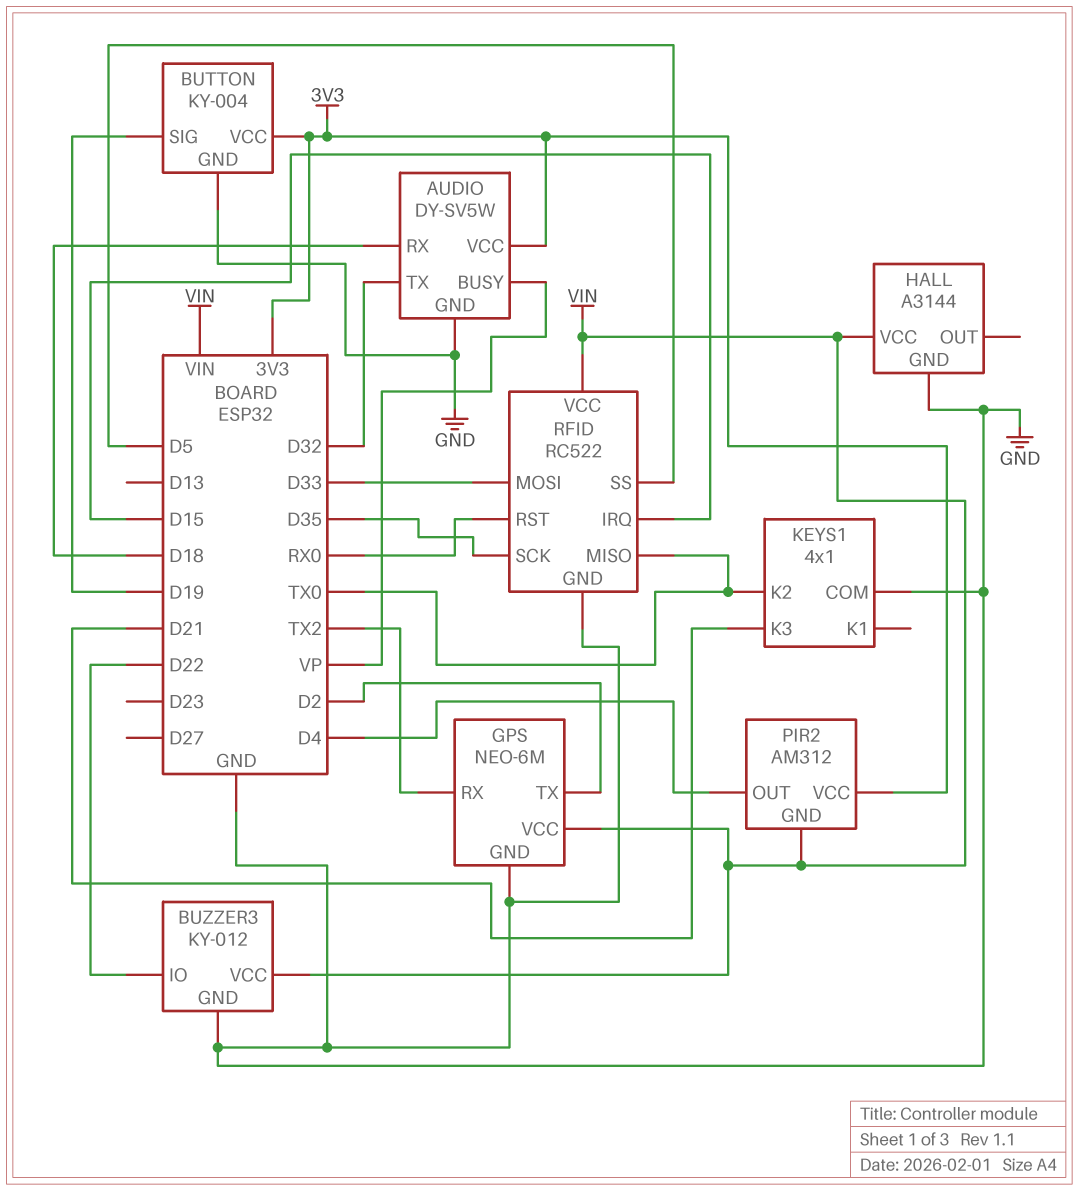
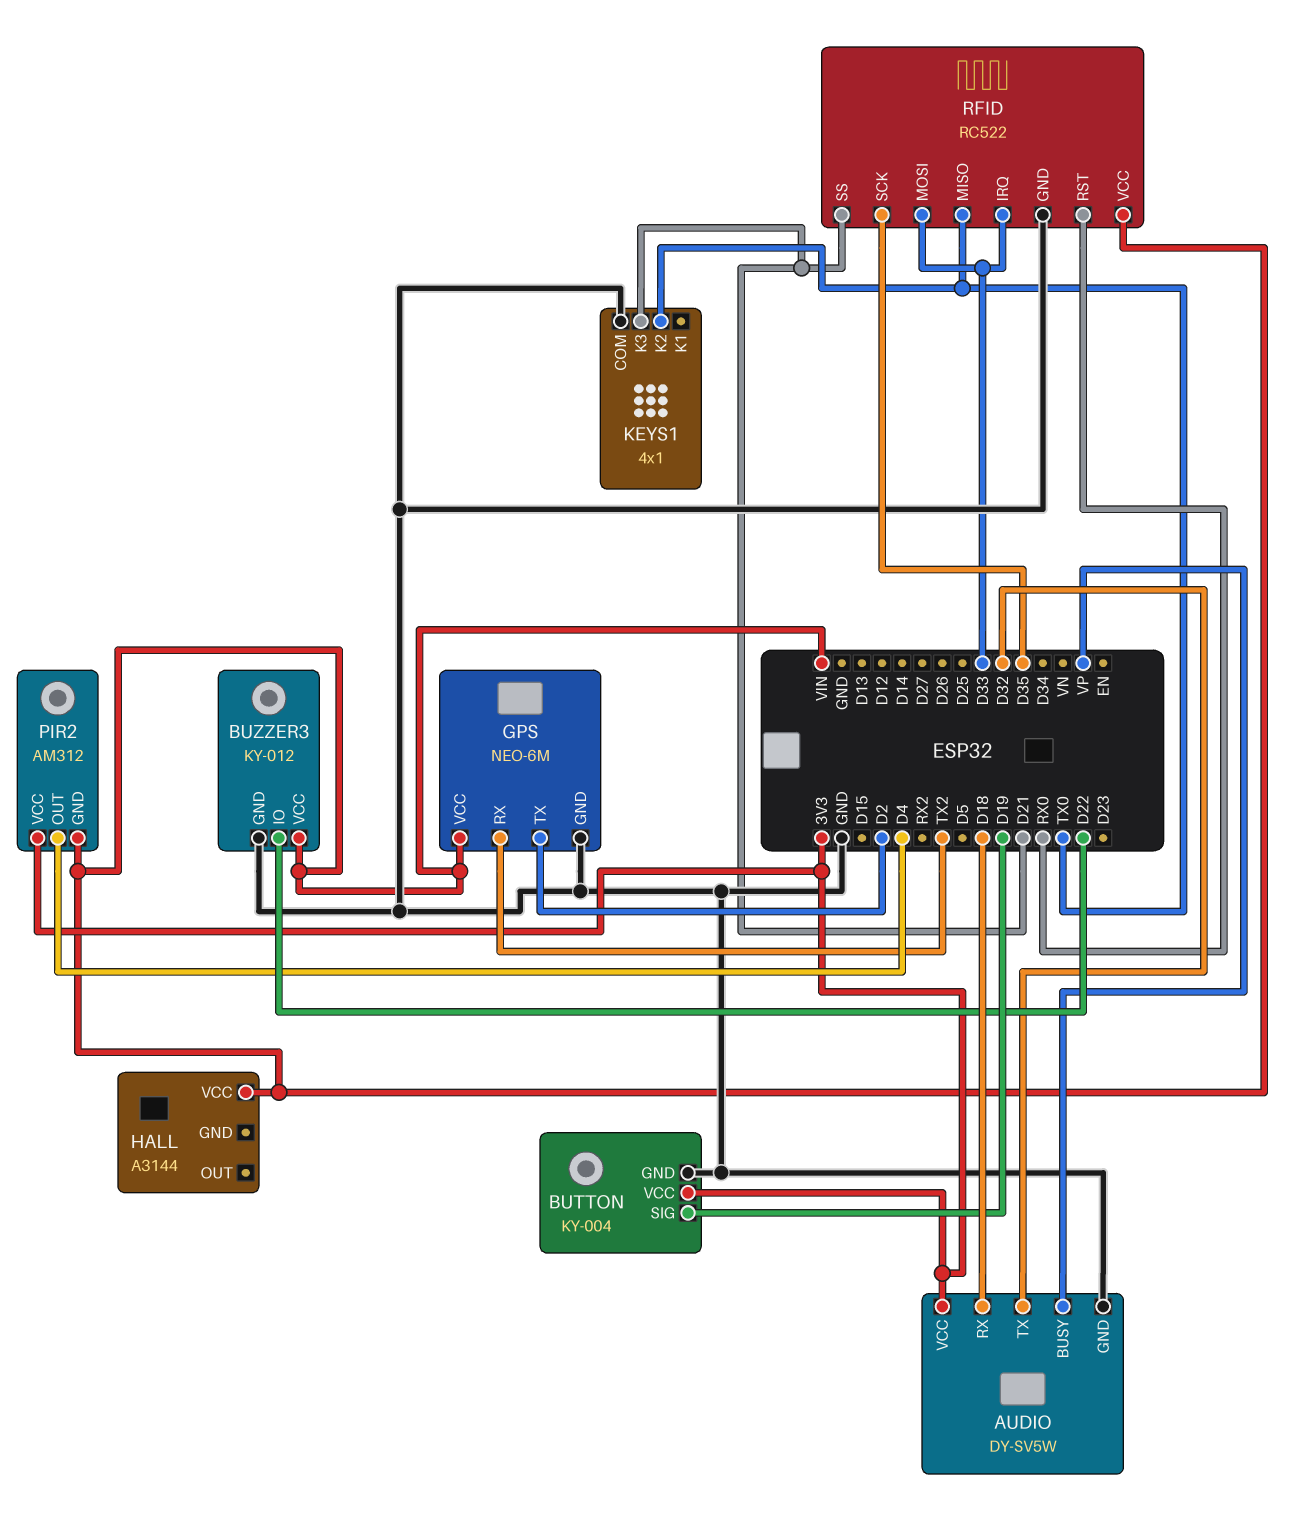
HALL pin GND: GND -> none
RFID pin IRQ: D15 -> D33
RFID pin SS: D5 -> D21

